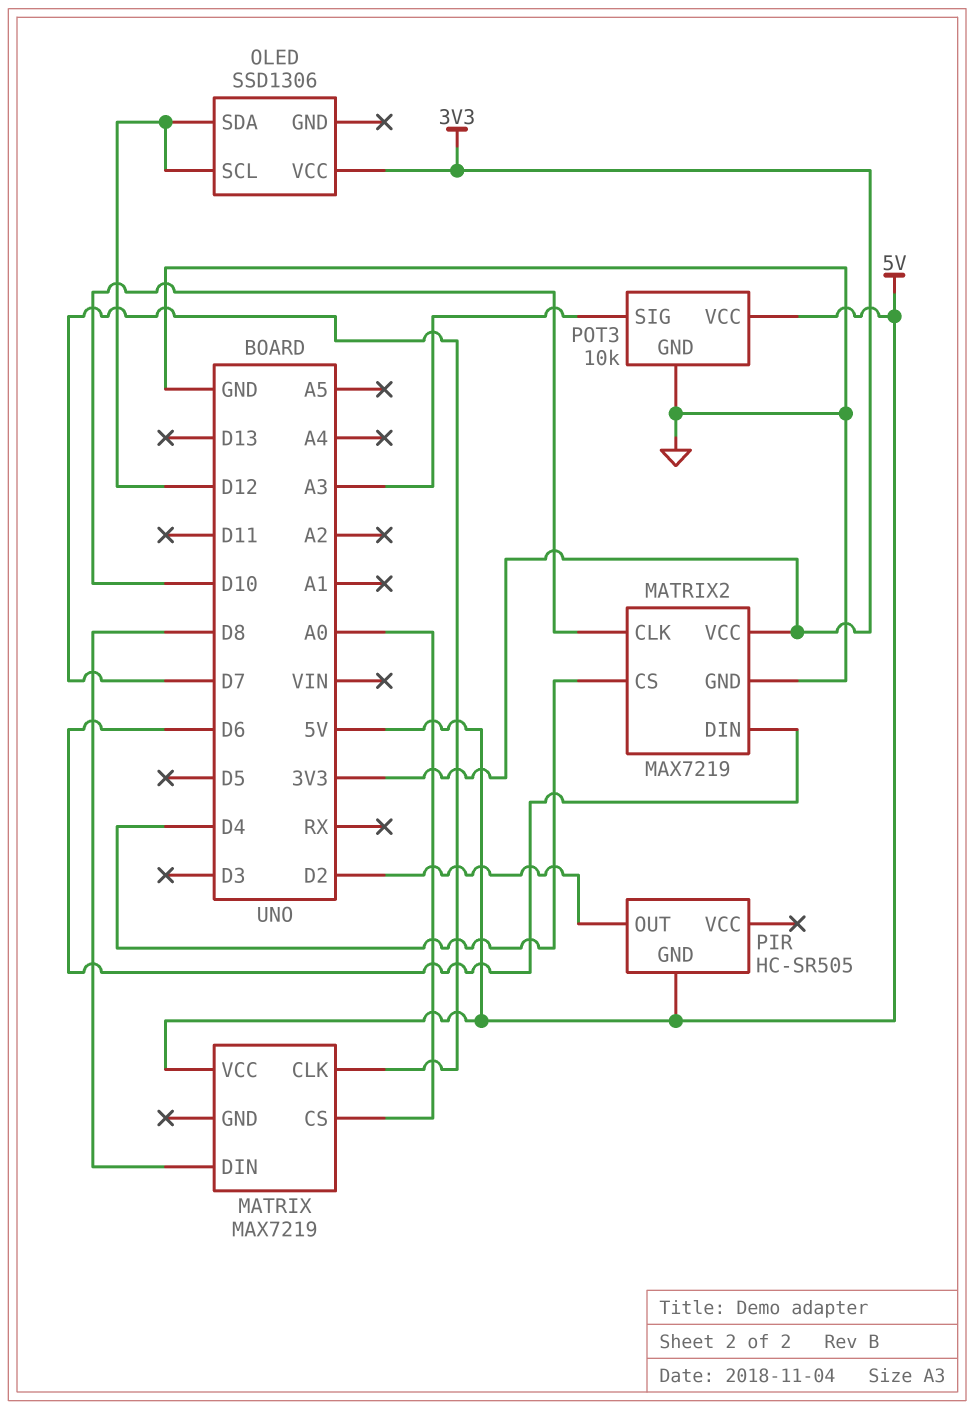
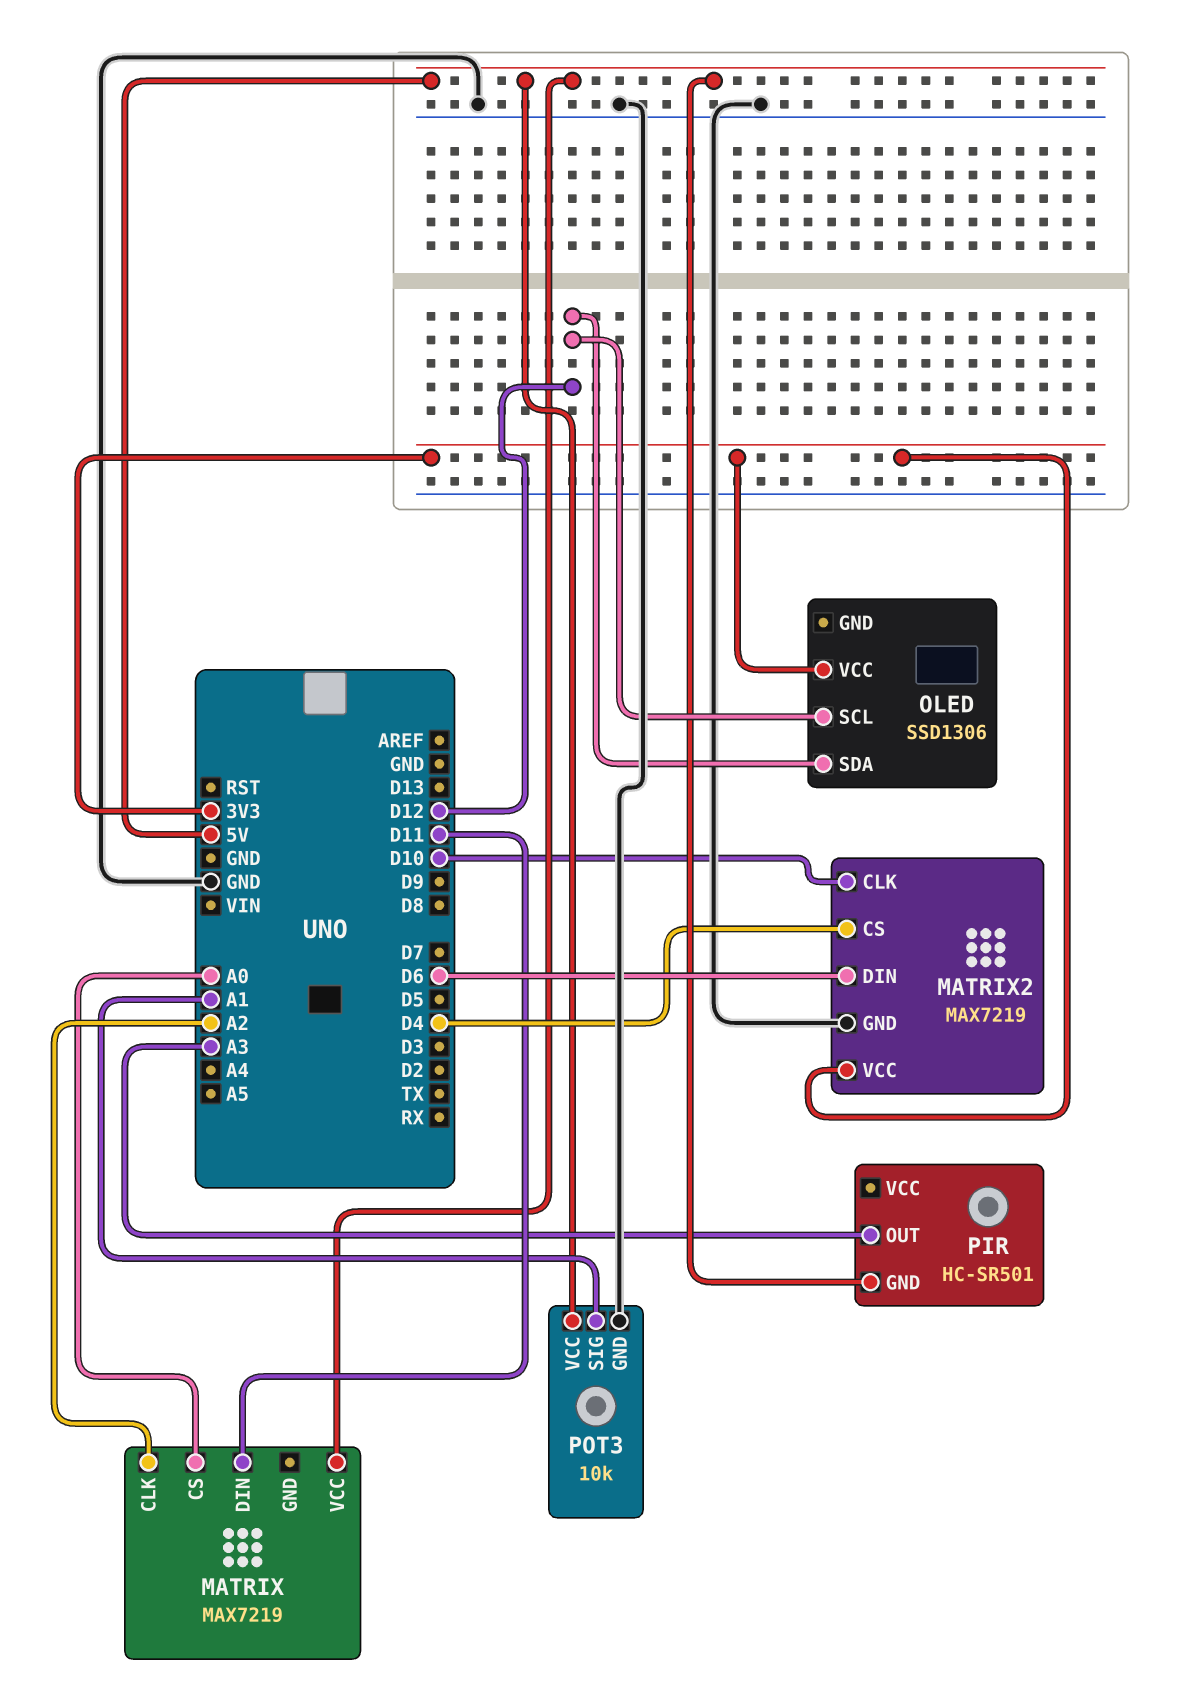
MATRIX pin CLK: D7 -> A2
MATRIX pin DIN: D8 -> D11
PIR: HC-SR505 -> HC-SR501
PIR pin OUT: D2 -> A3
POT3 pin SIG: A3 -> A1

